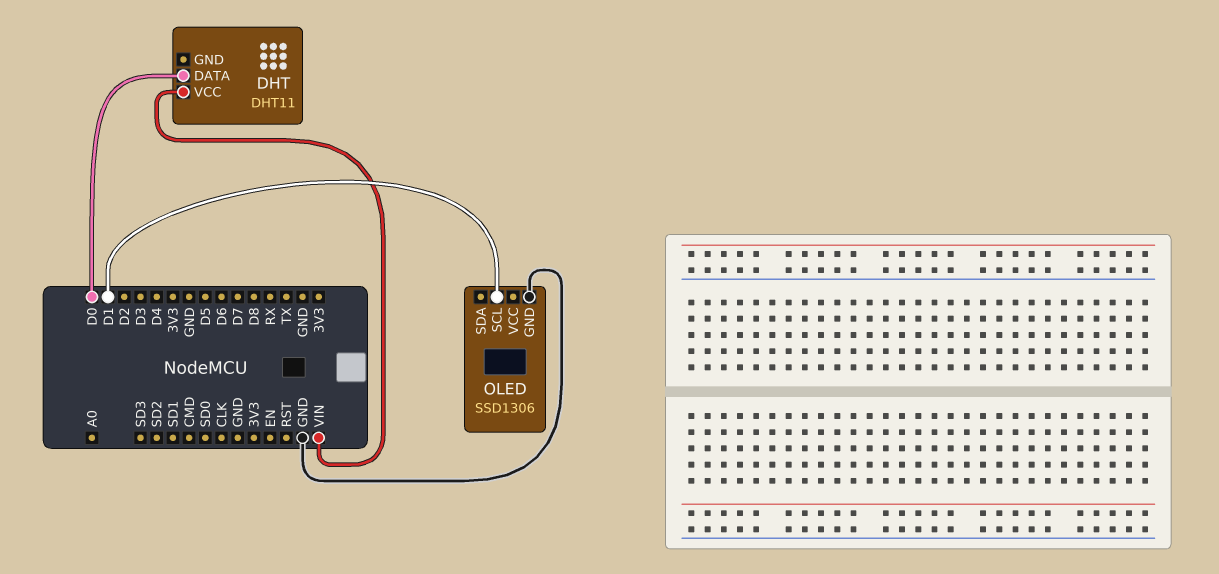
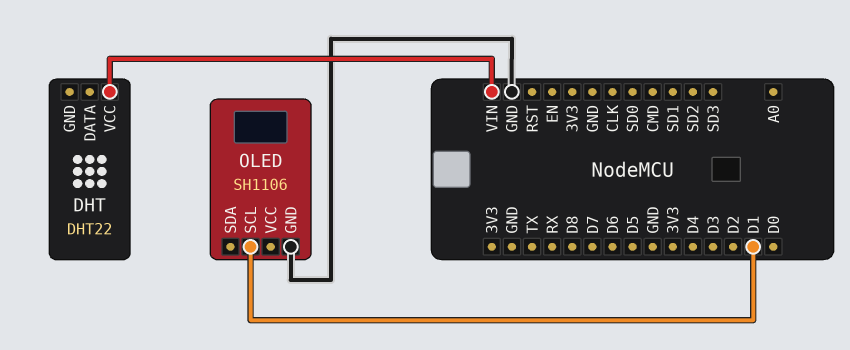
DHT: DHT11 -> DHT22
DHT pin DATA: D0 -> none
OLED: SSD1306 -> SH1106

